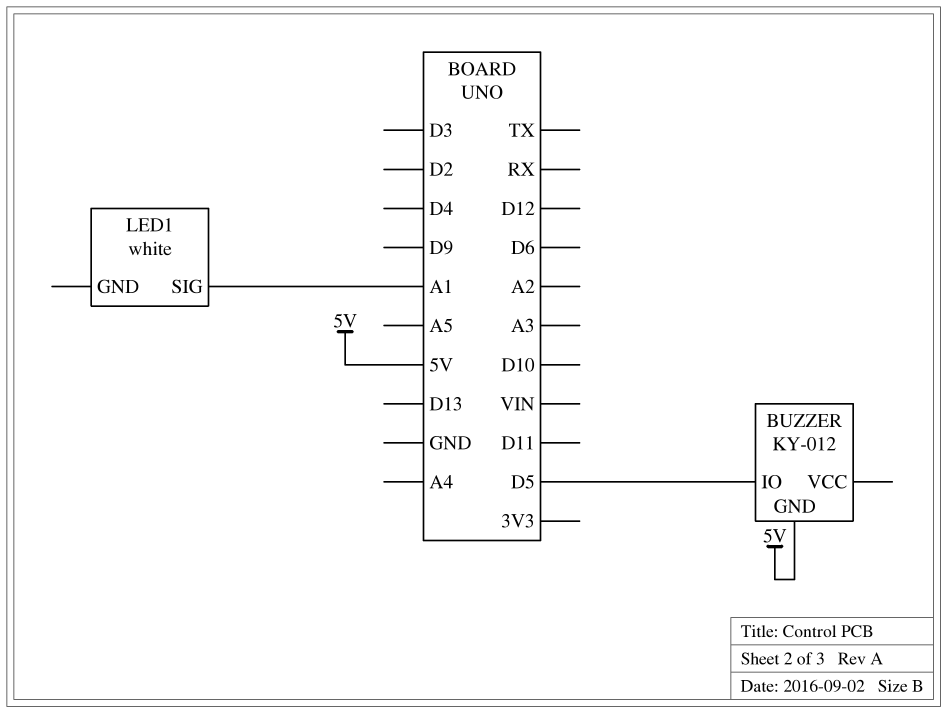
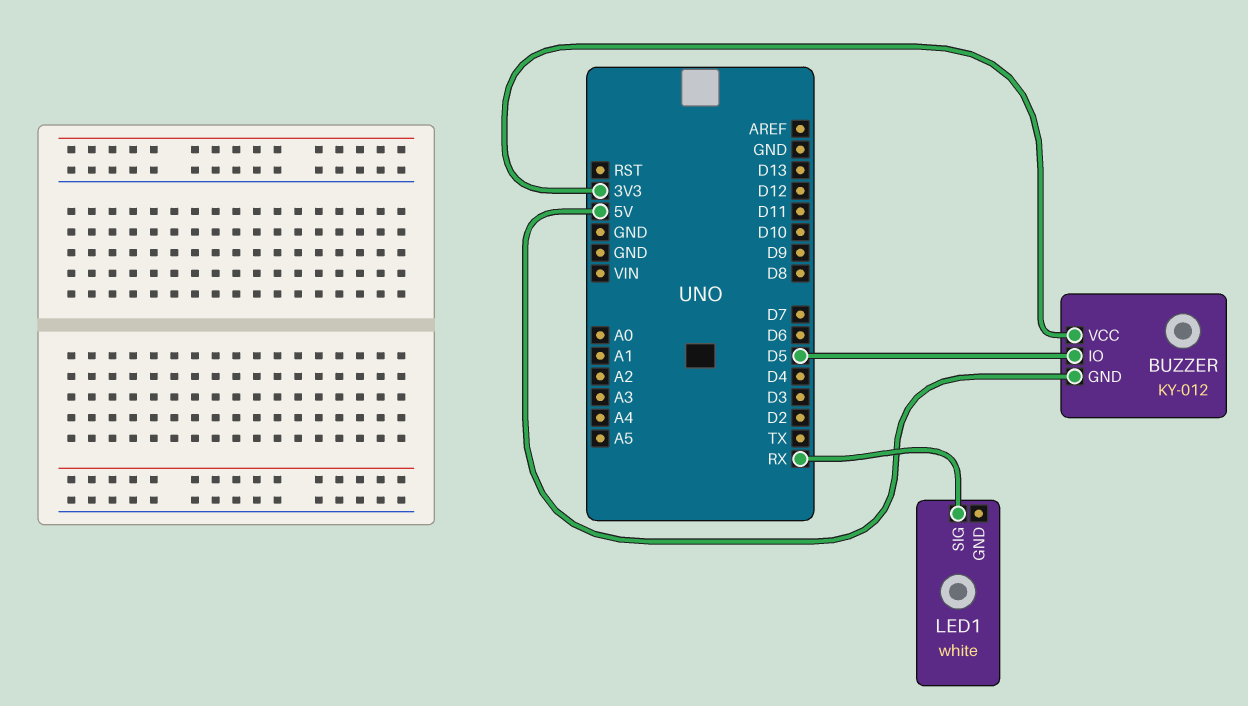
BUZZER pin VCC: none -> 3V3
LED1 pin SIG: A1 -> RX

